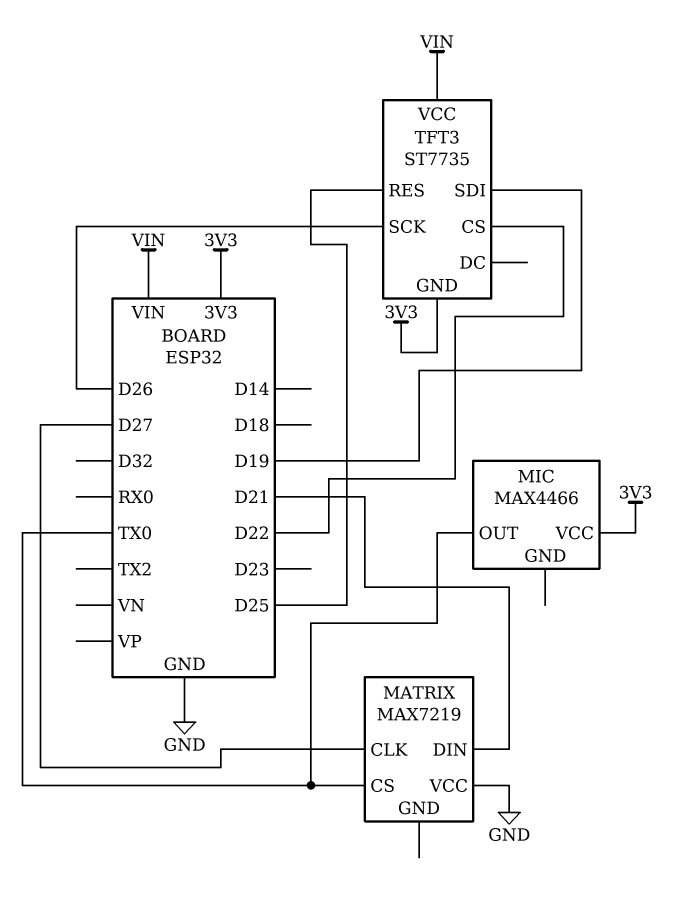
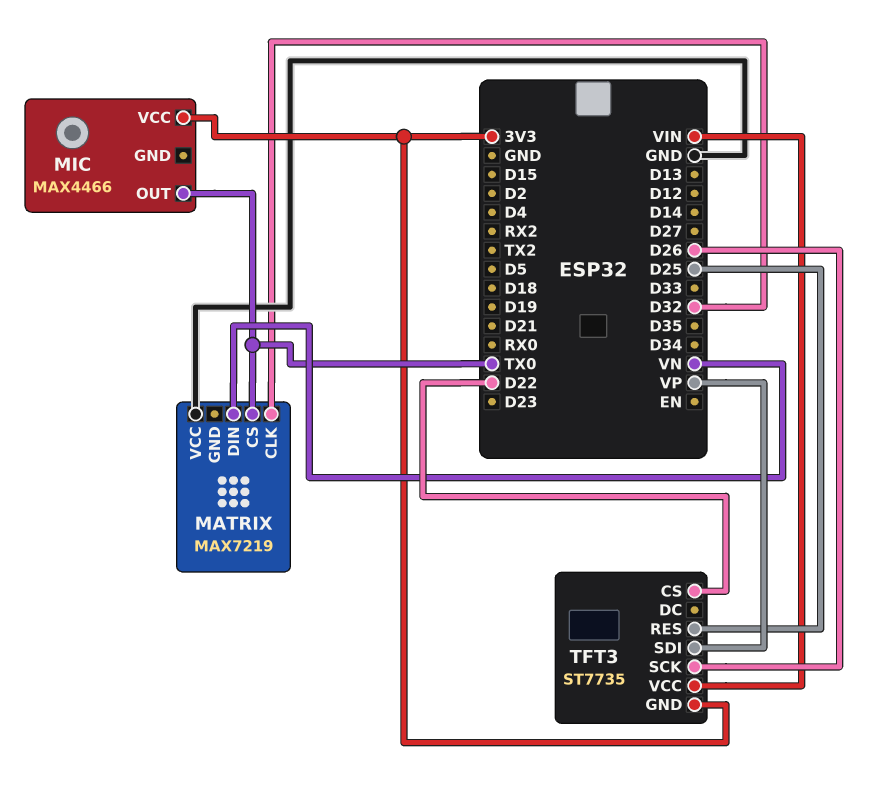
MATRIX pin CLK: D27 -> D32
MATRIX pin DIN: D21 -> VN
TFT3 pin SDI: D19 -> VP

